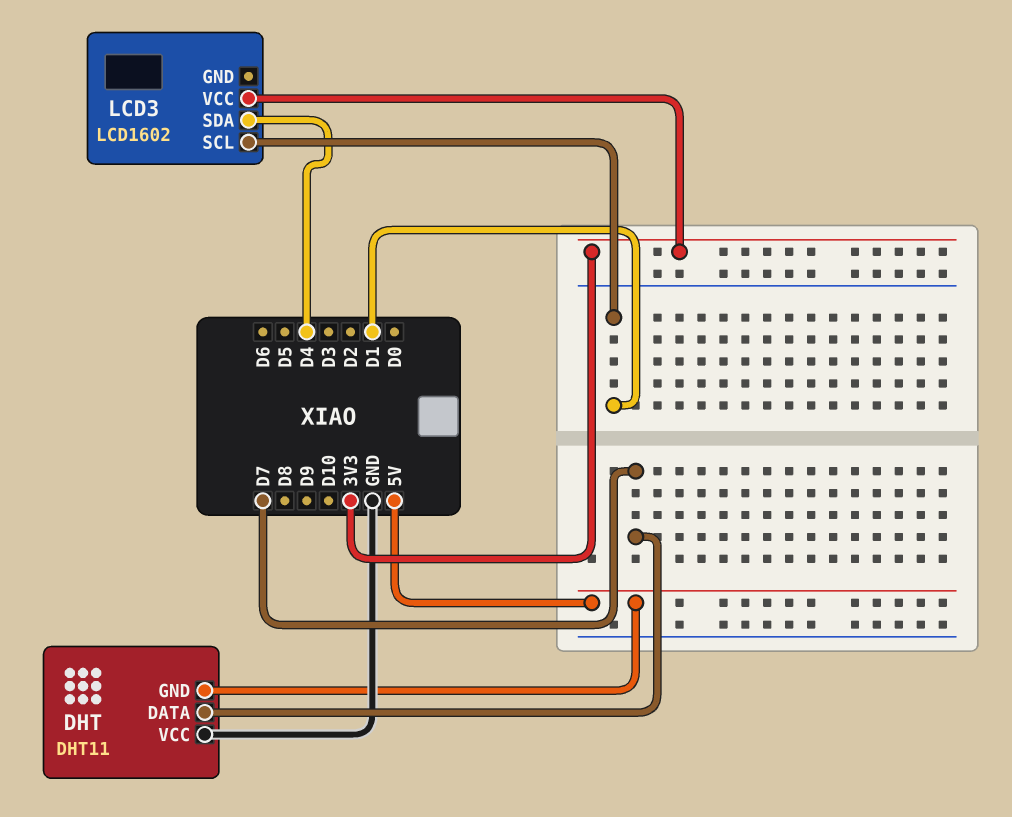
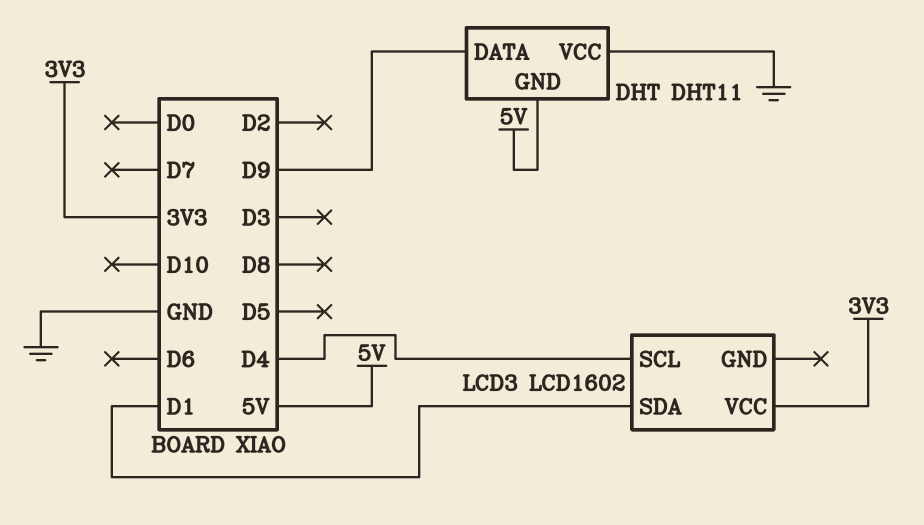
DHT pin DATA: D7 -> D9
LCD3 pin SCL: D1 -> D4
LCD3 pin SDA: D4 -> D1

